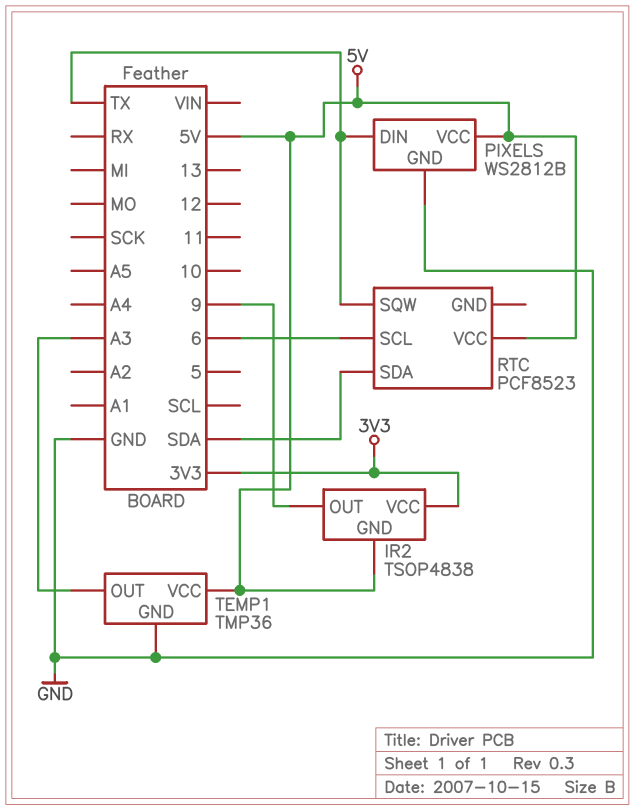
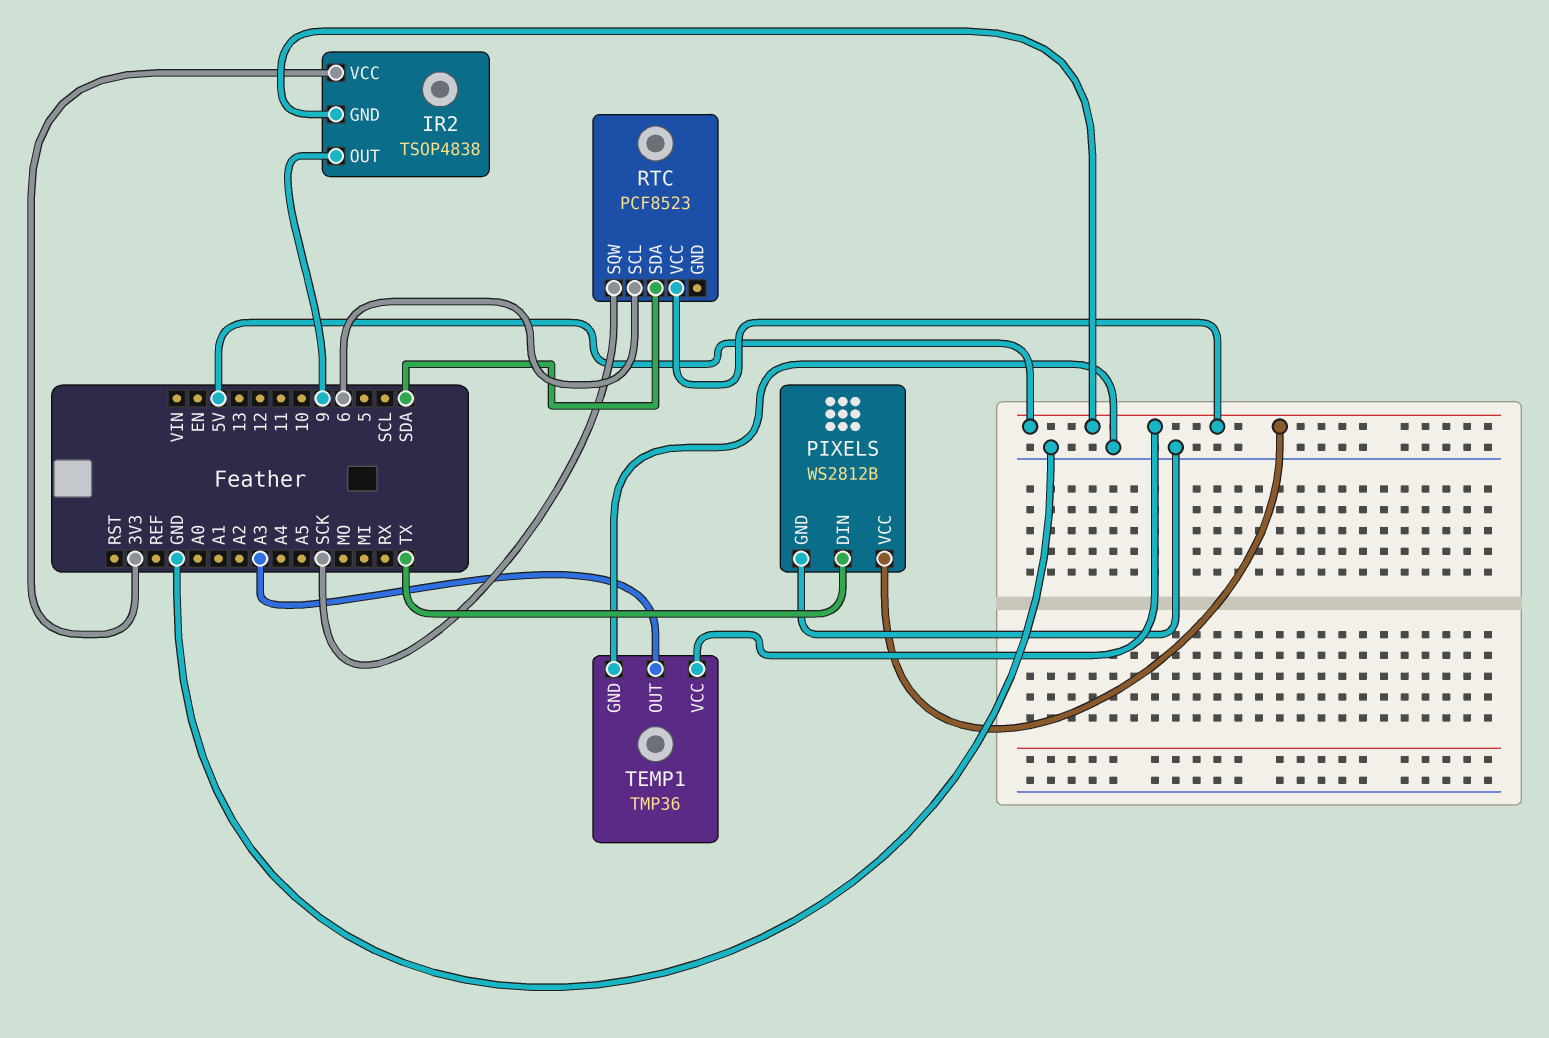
RTC pin SQW: TX -> SCK

